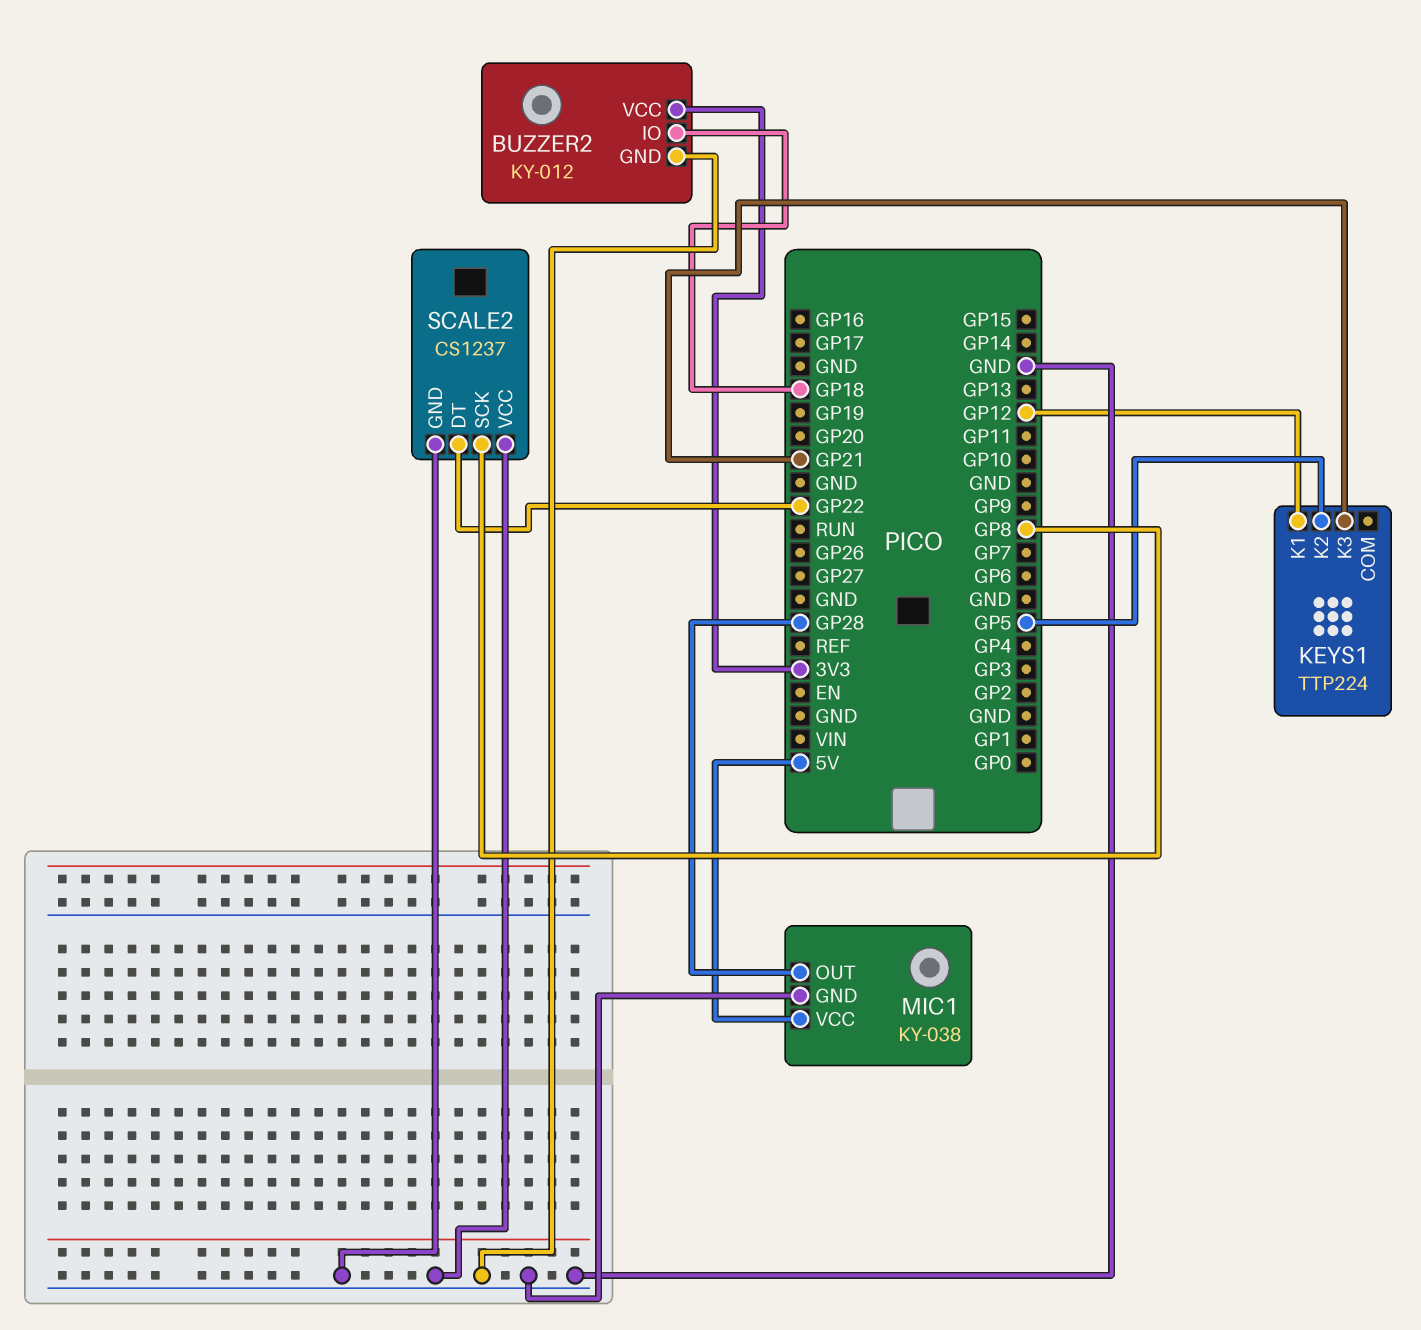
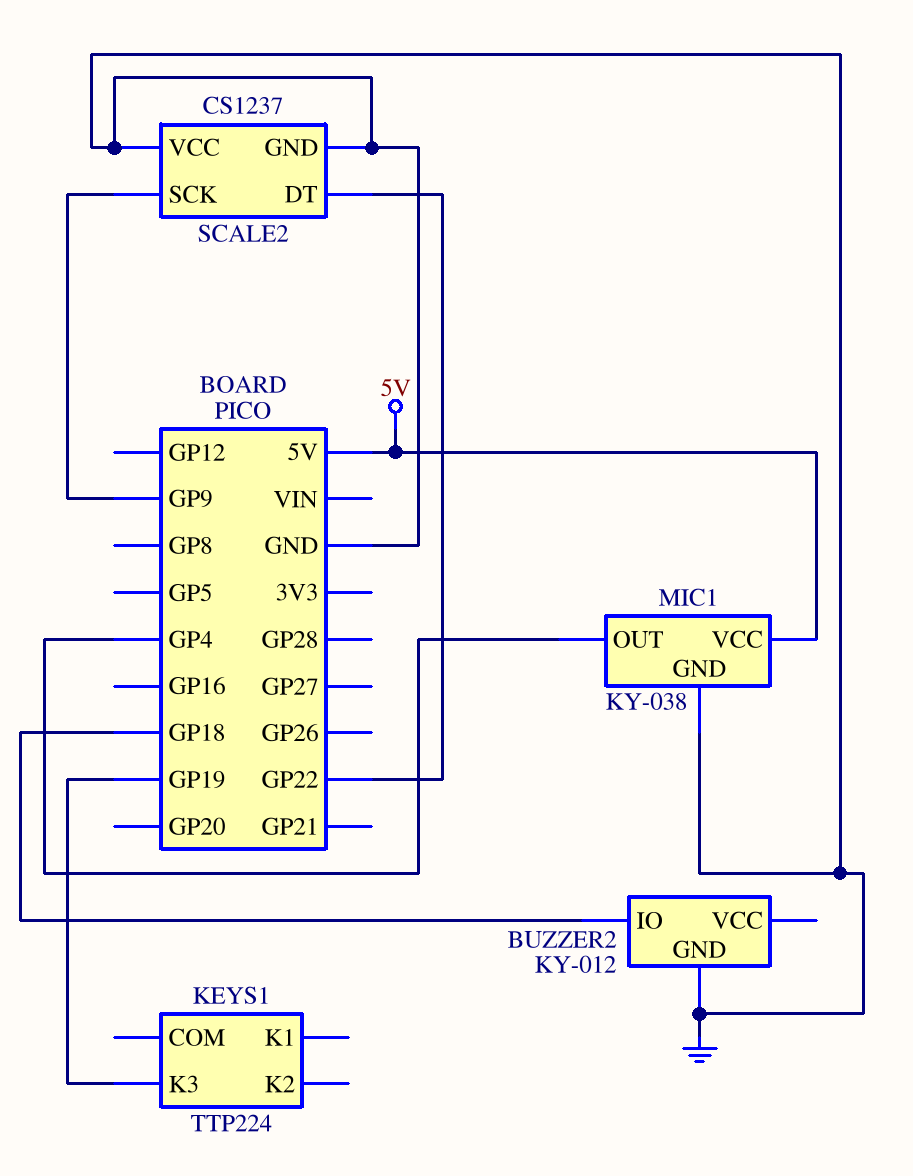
BUZZER2 pin VCC: 3V3 -> none
KEYS1 pin K1: GP12 -> none
KEYS1 pin K2: GP5 -> none
KEYS1 pin K3: GP21 -> GP19
MIC1 pin OUT: GP28 -> GP4
SCALE2 pin SCK: GP8 -> GP9

